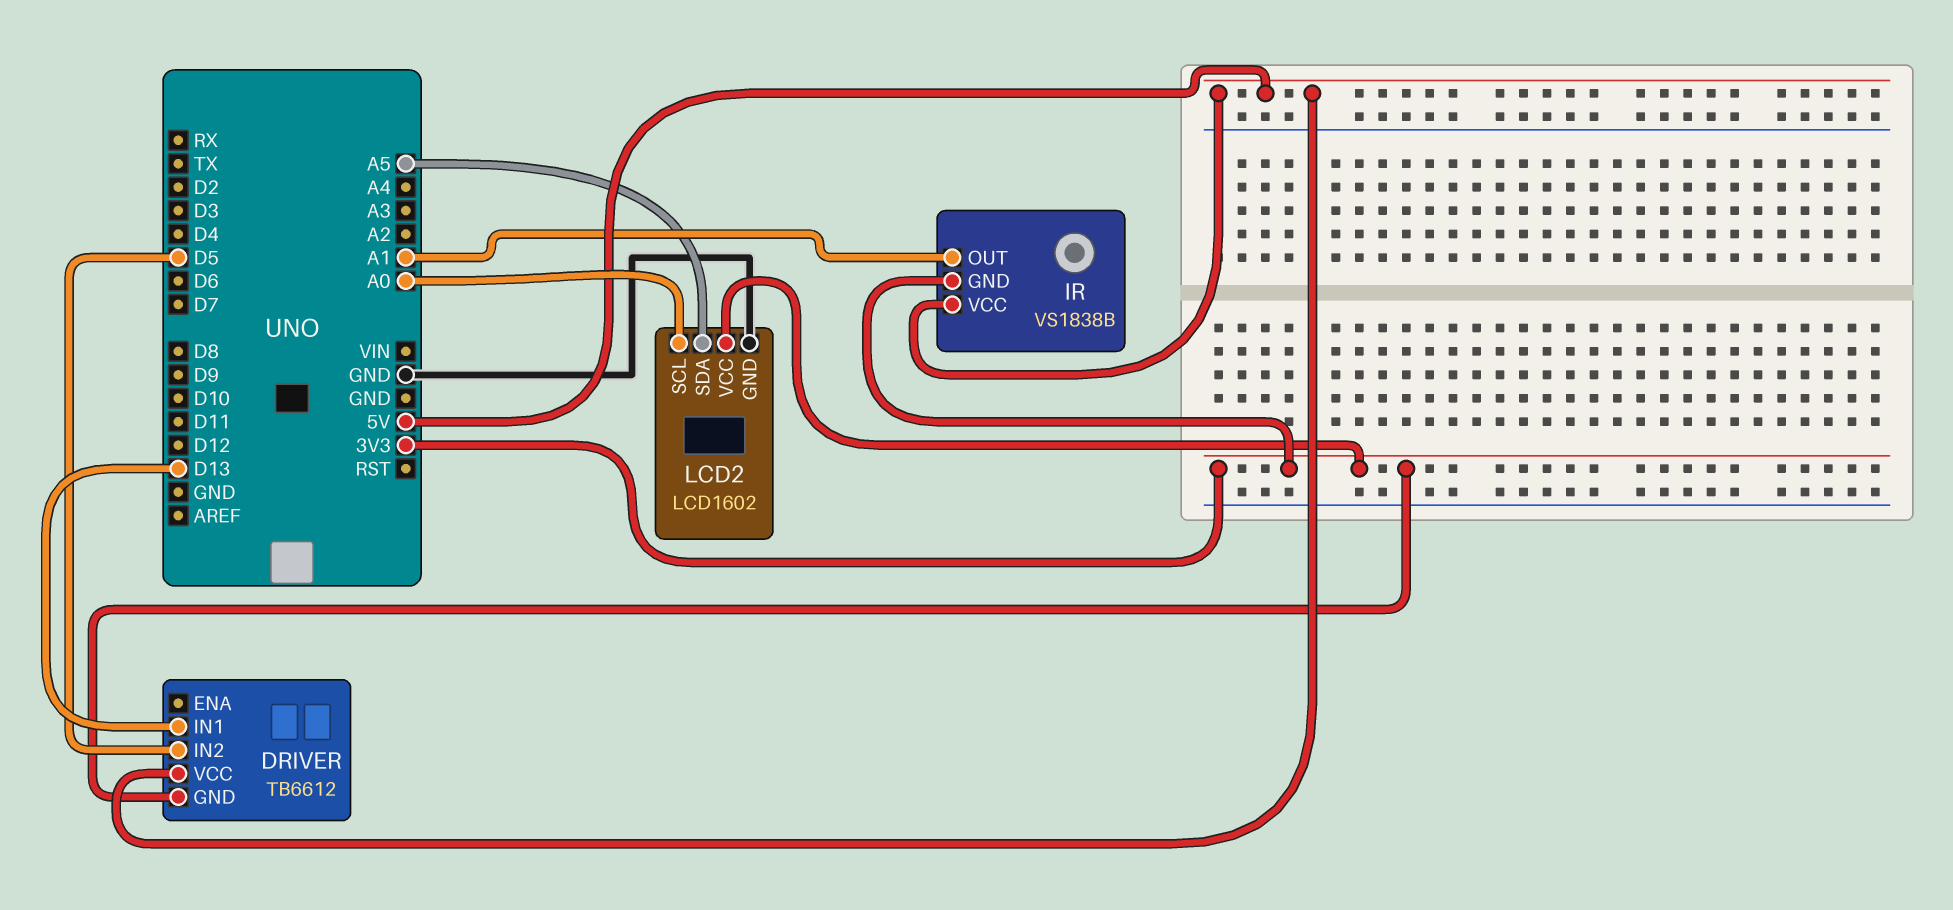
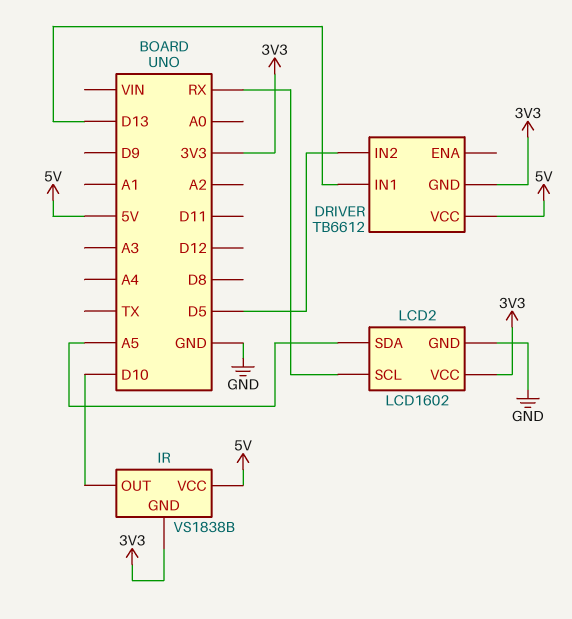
IR pin OUT: A1 -> D10
LCD2 pin SCL: A0 -> RX

